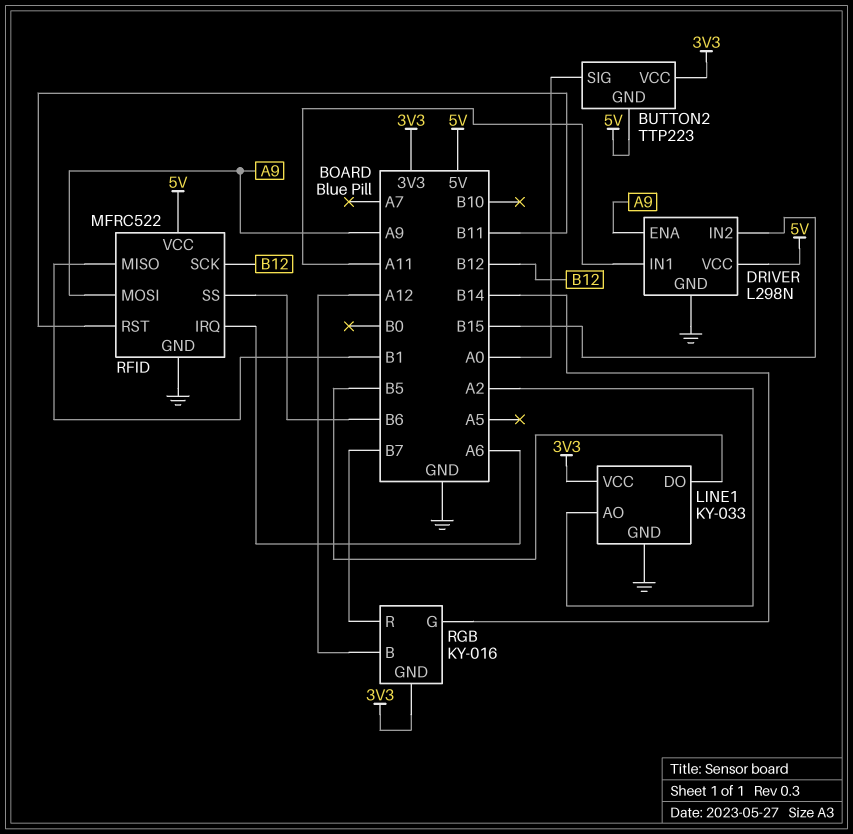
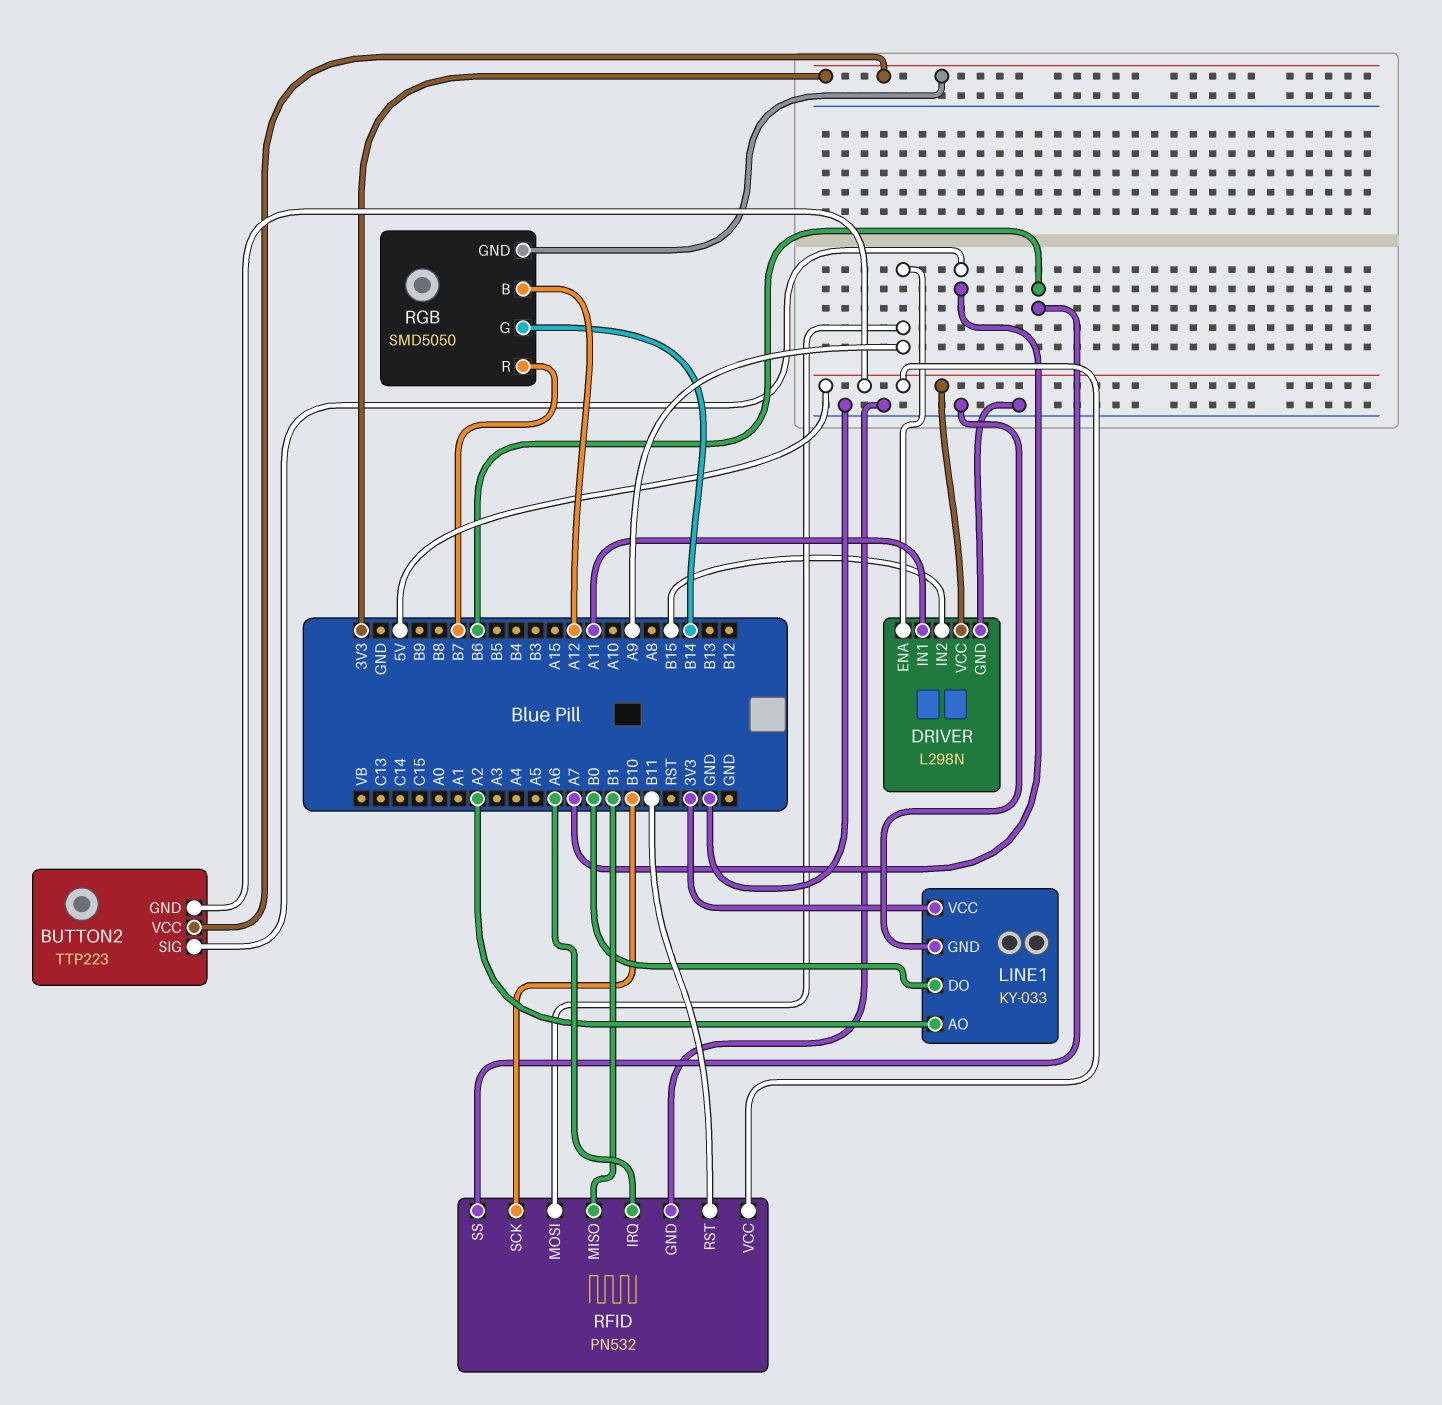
BUTTON2 pin SIG: A0 -> A7
LINE1 pin DO: B5 -> B0
RFID: MFRC522 -> PN532
RFID pin SCK: B12 -> B10
RGB: KY-016 -> SMD5050

